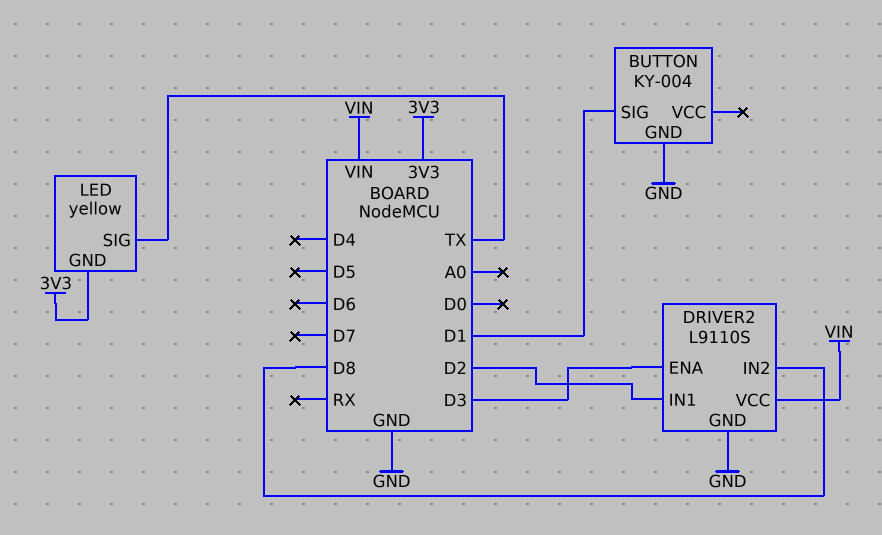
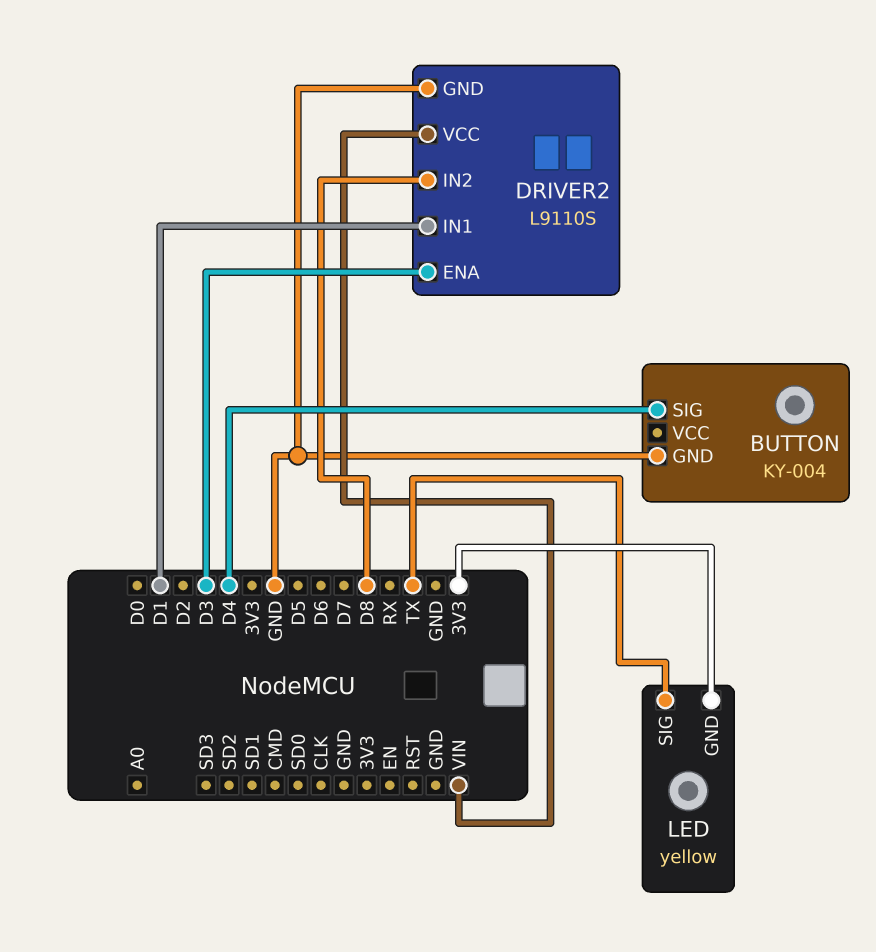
BUTTON pin SIG: D1 -> D4
DRIVER2 pin IN1: D2 -> D1

